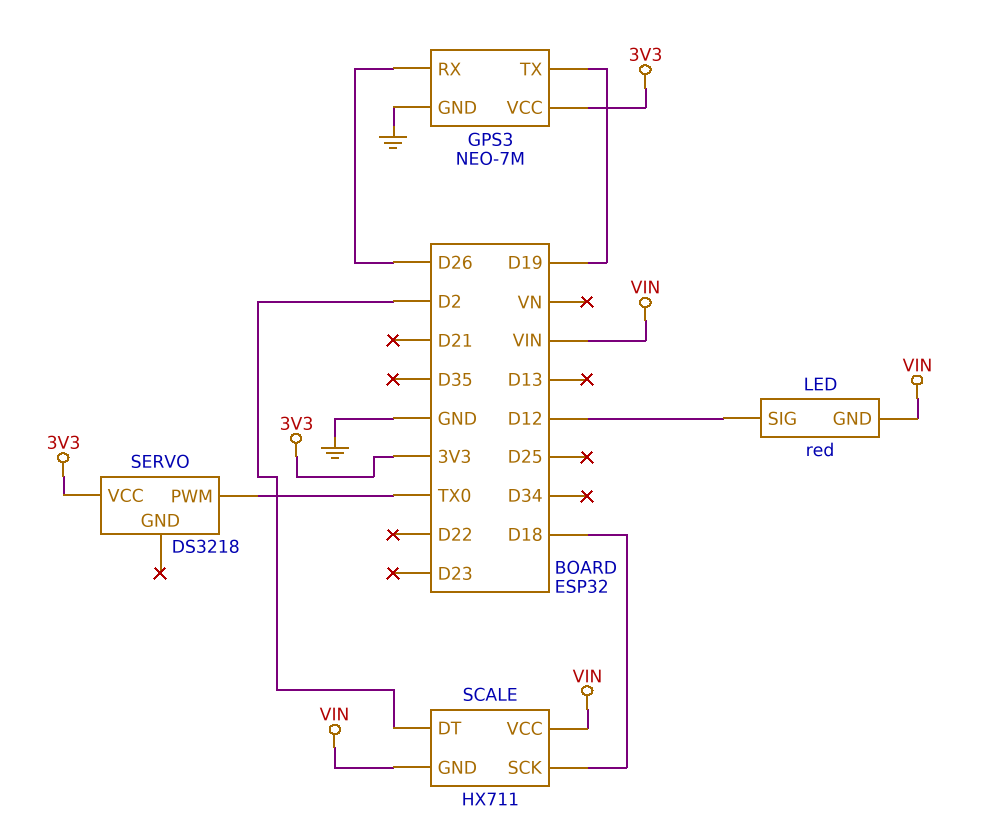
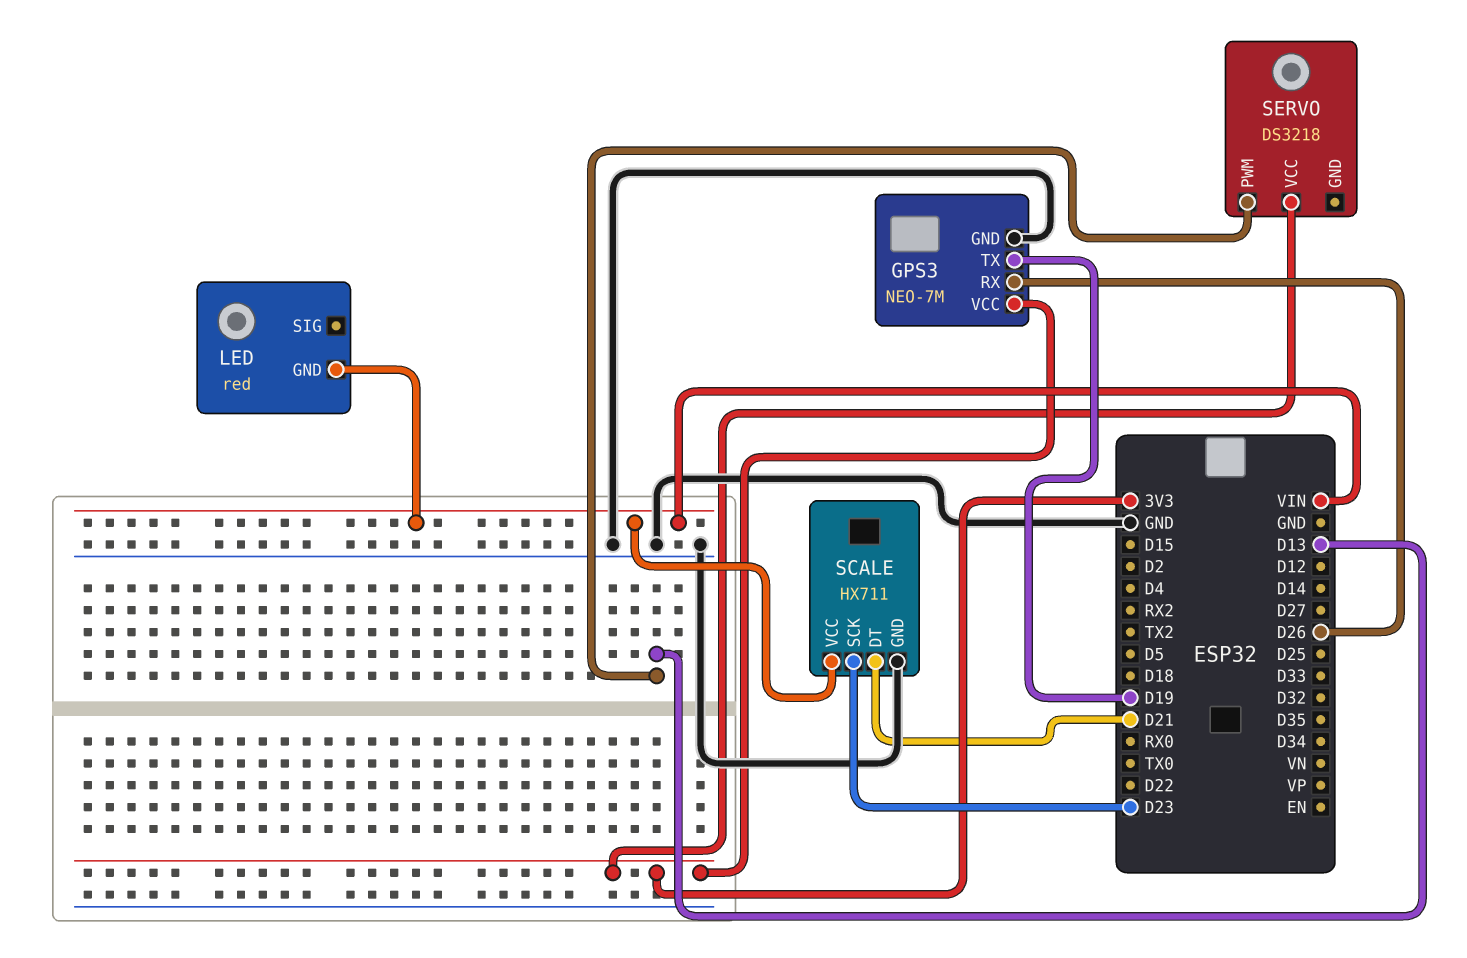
LED pin SIG: D12 -> none
SCALE pin DT: D2 -> D21
SCALE pin GND: VIN -> GND
SCALE pin SCK: D18 -> D23
SERVO pin PWM: TX0 -> D13

